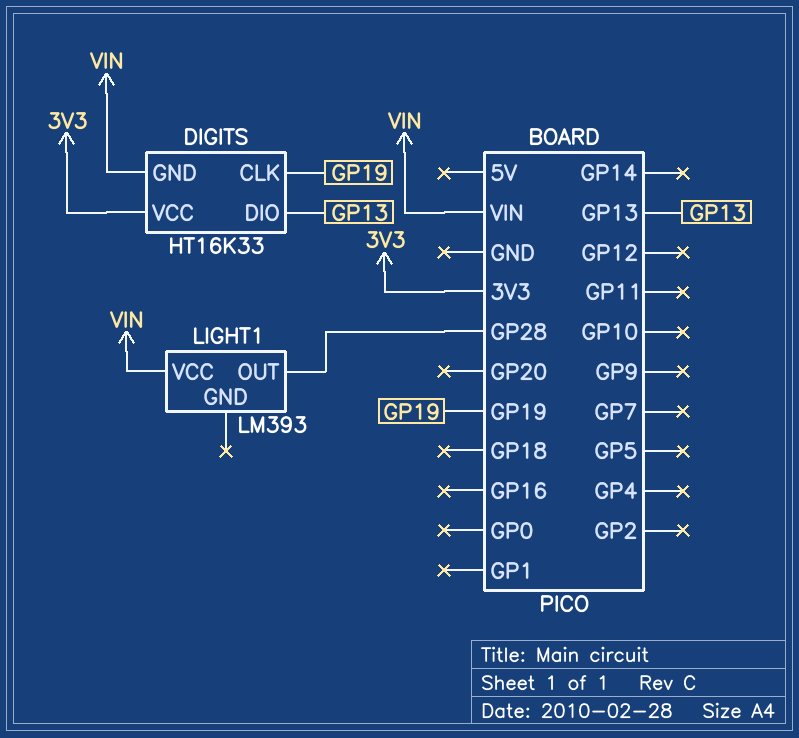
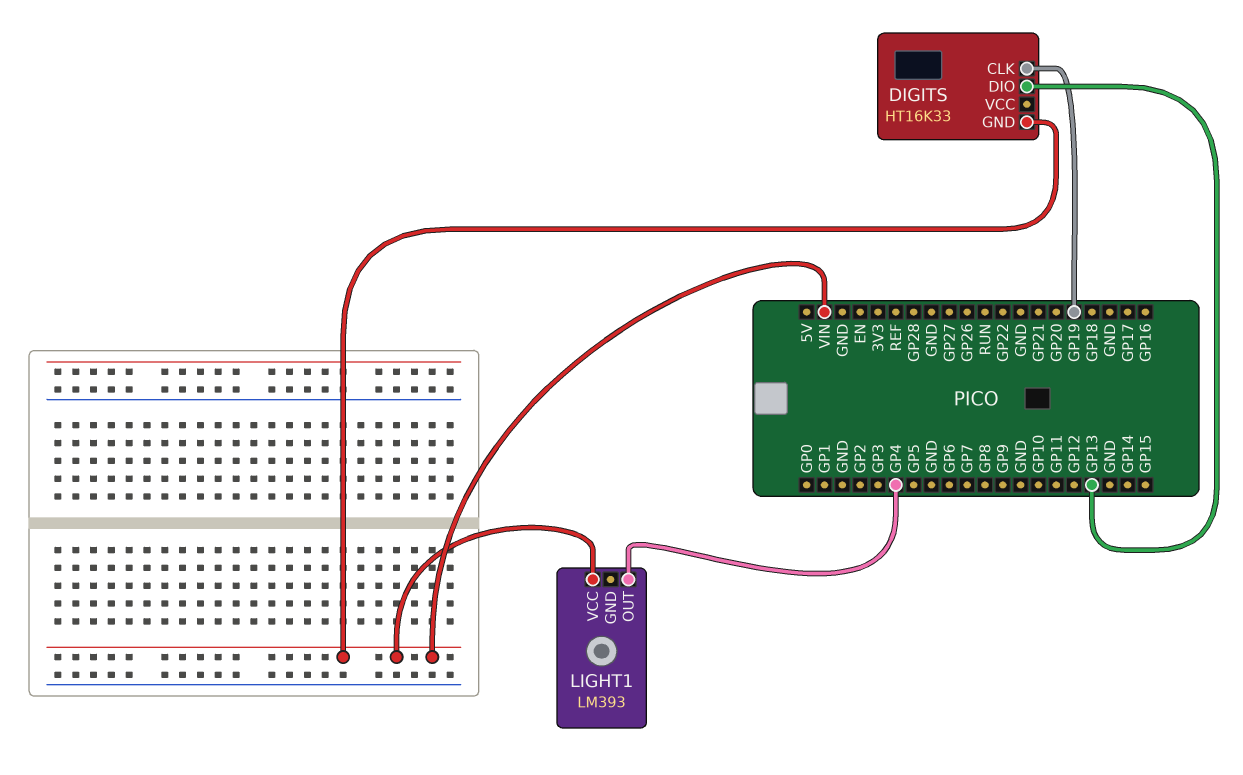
DIGITS pin VCC: 3V3 -> none
LIGHT1 pin OUT: GP28 -> GP4

